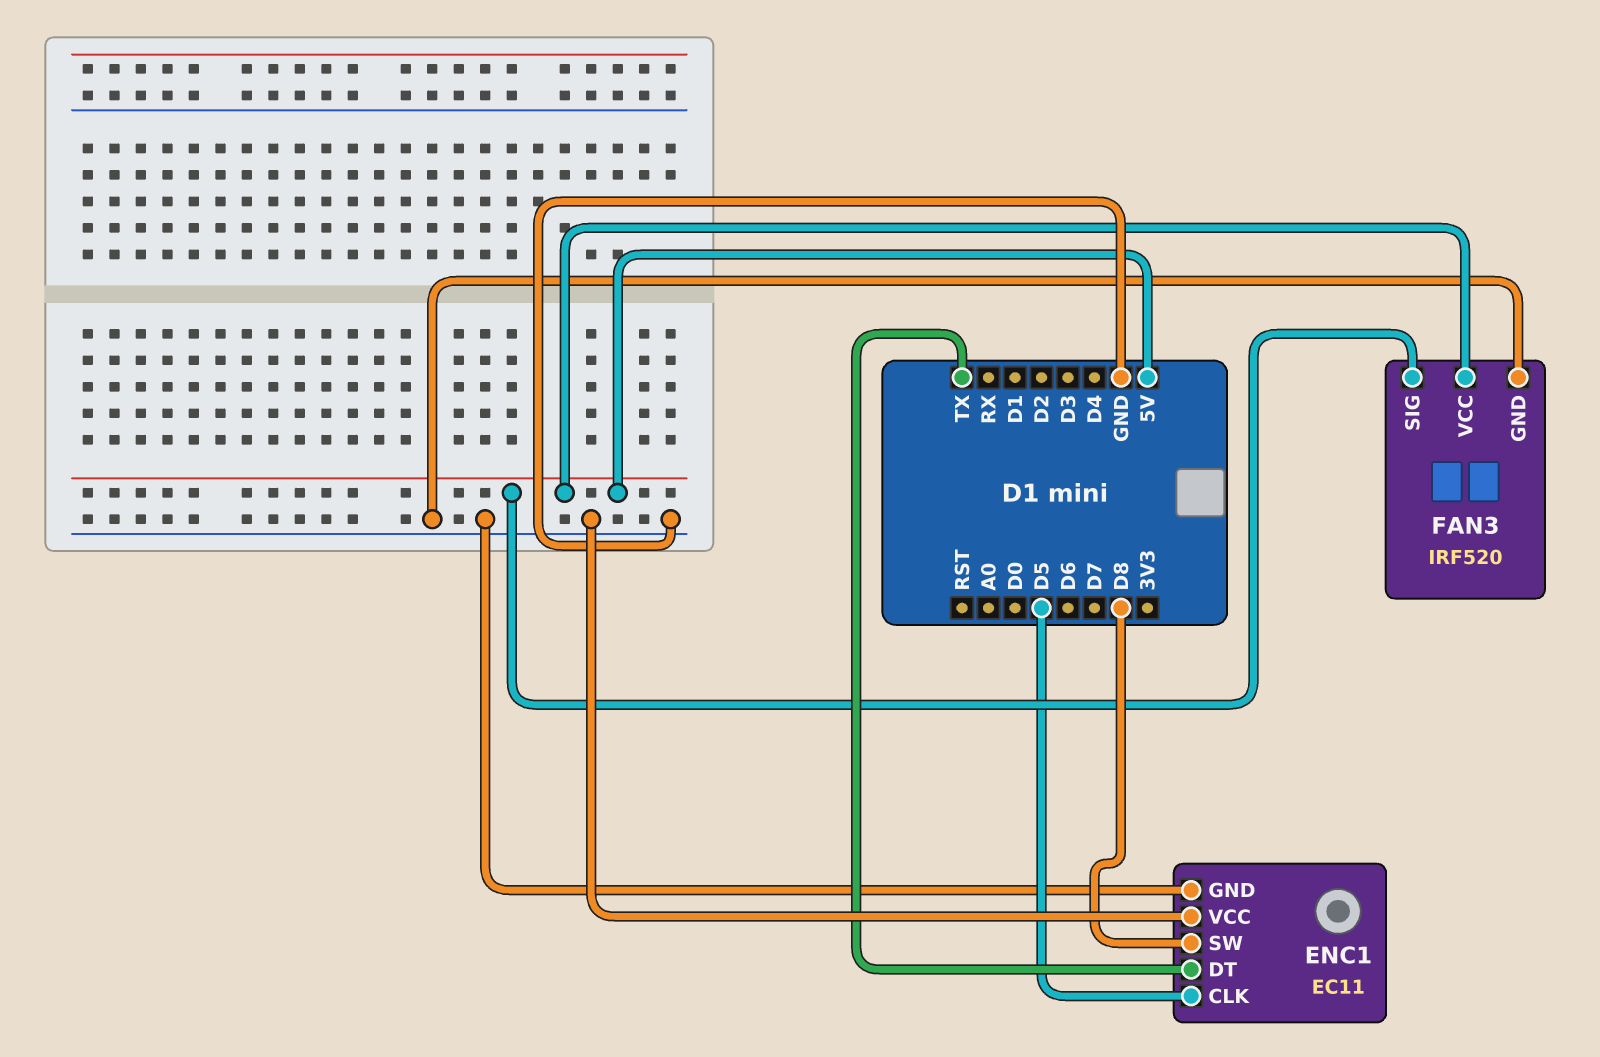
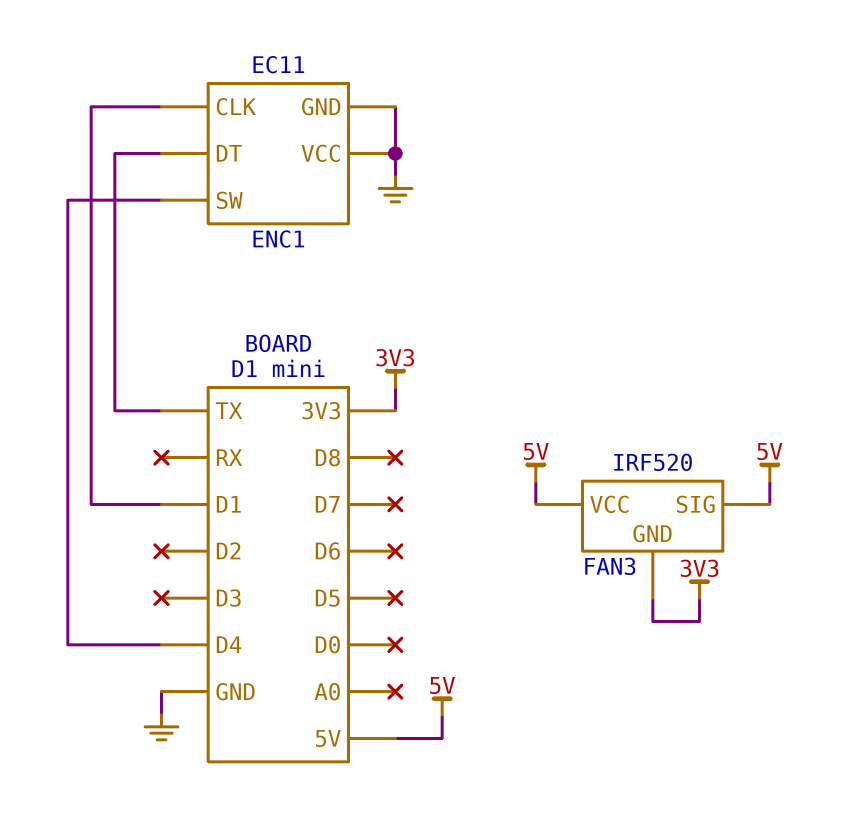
ENC1 pin CLK: D5 -> D1
ENC1 pin SW: D8 -> D4
FAN3 pin GND: GND -> 3V3

